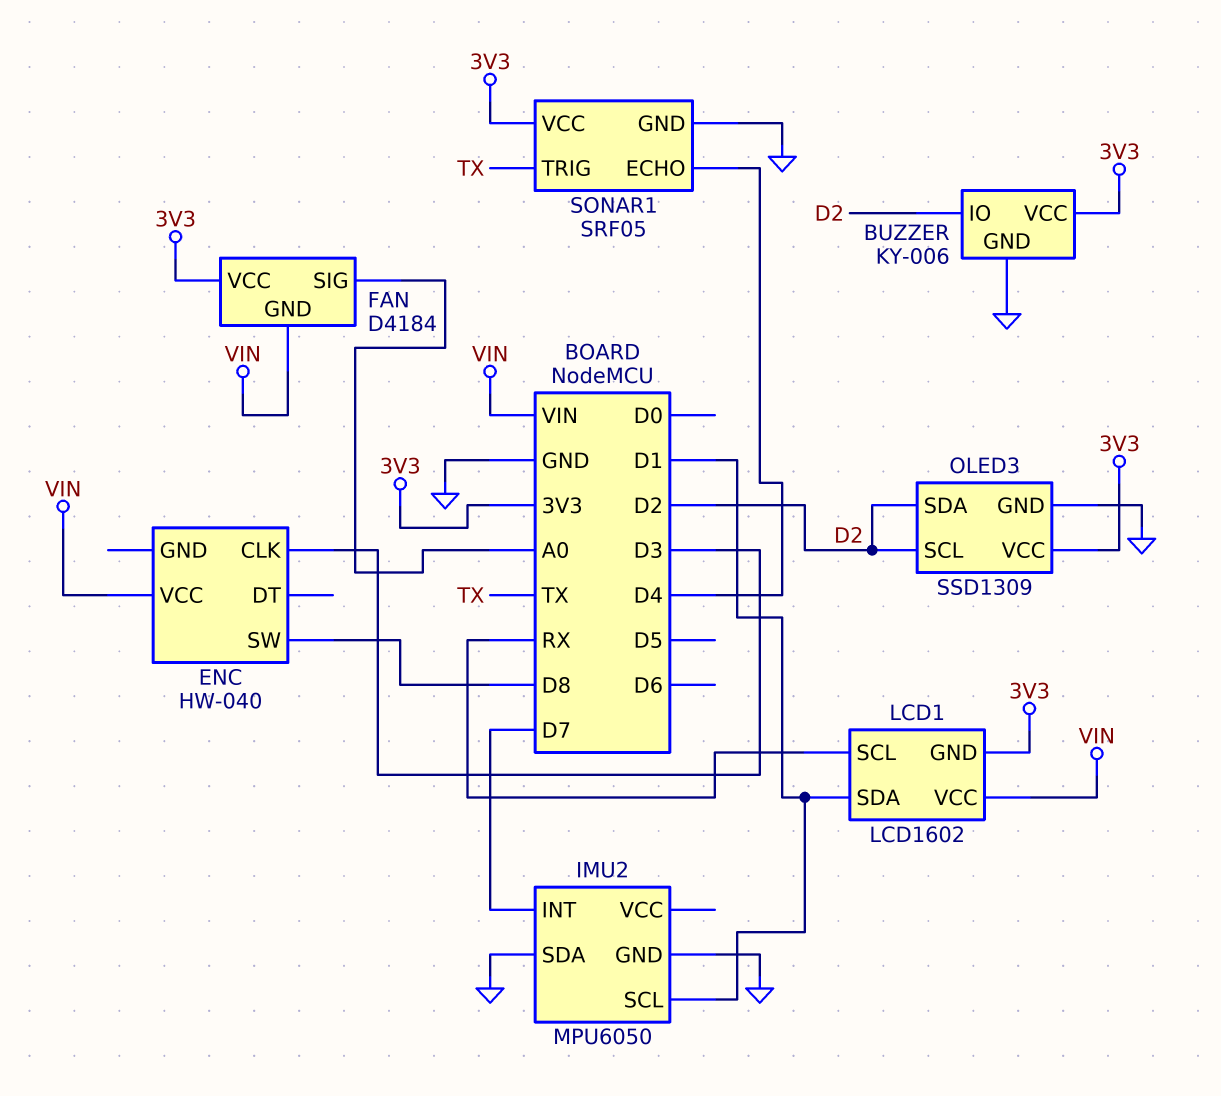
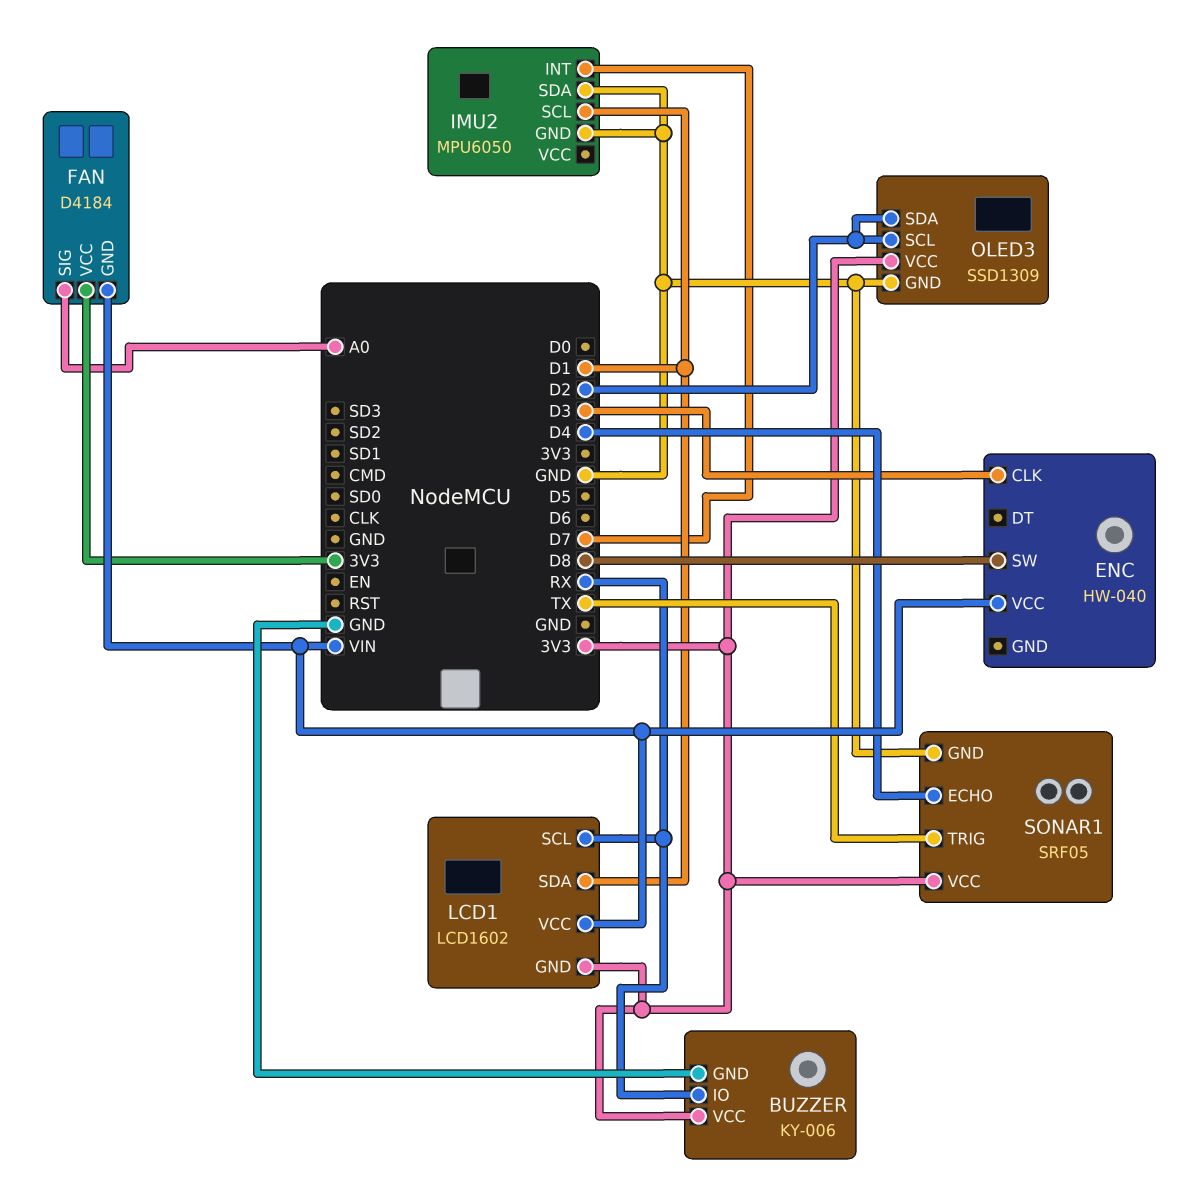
BUZZER pin IO: D2 -> RX

